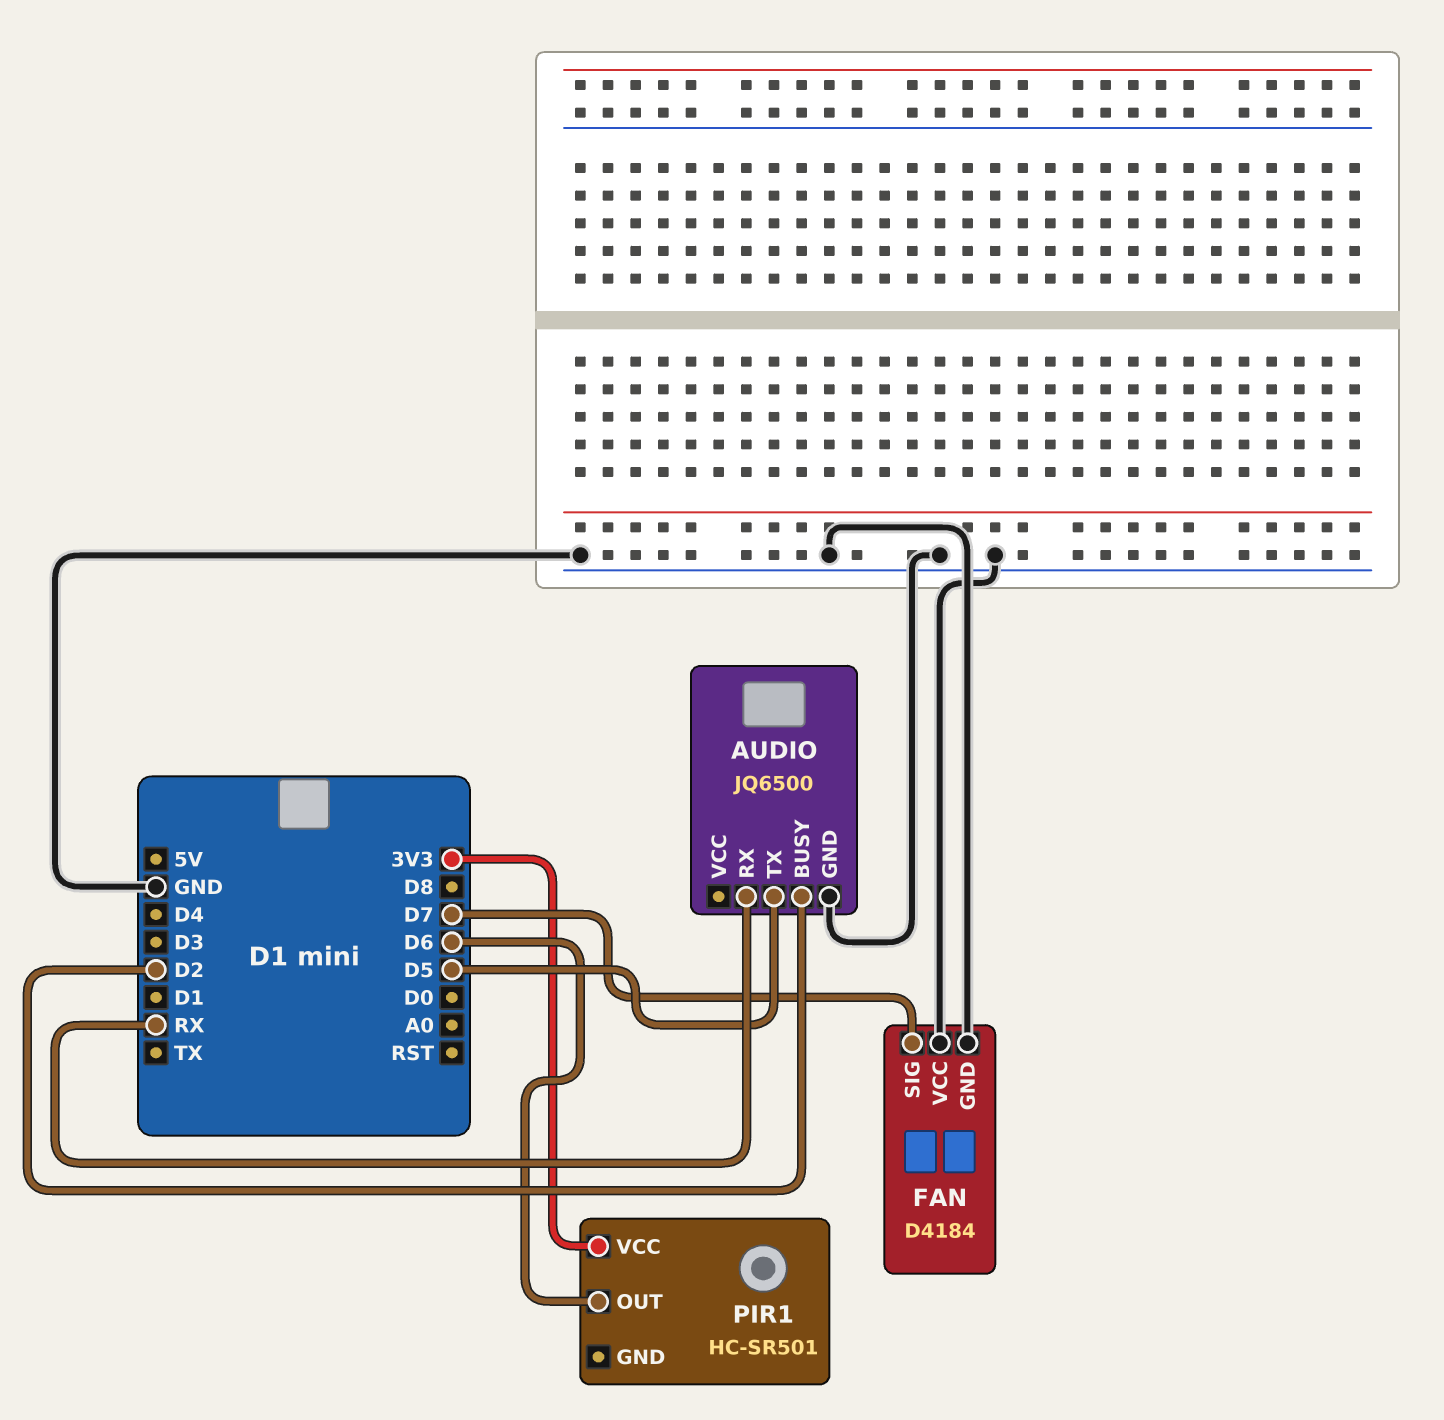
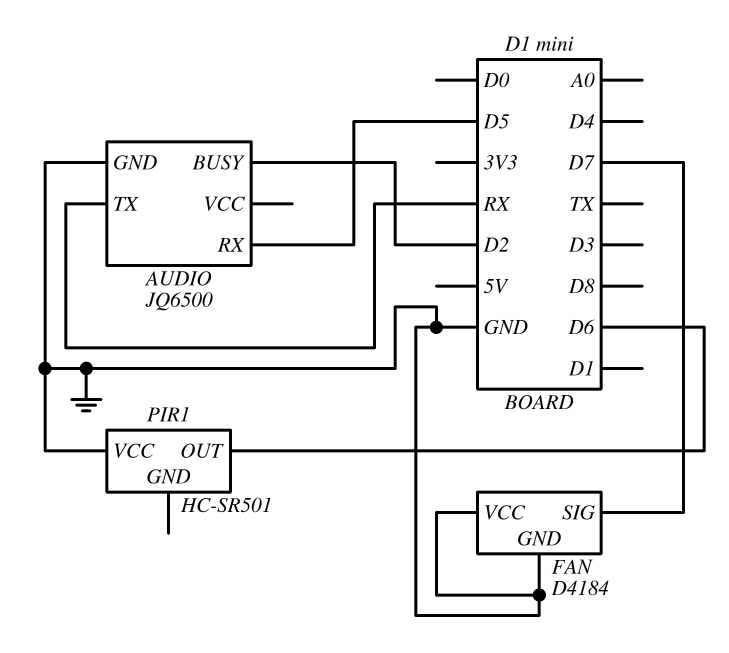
AUDIO pin RX: RX -> D5
AUDIO pin TX: D5 -> RX
PIR1 pin VCC: 3V3 -> GND

